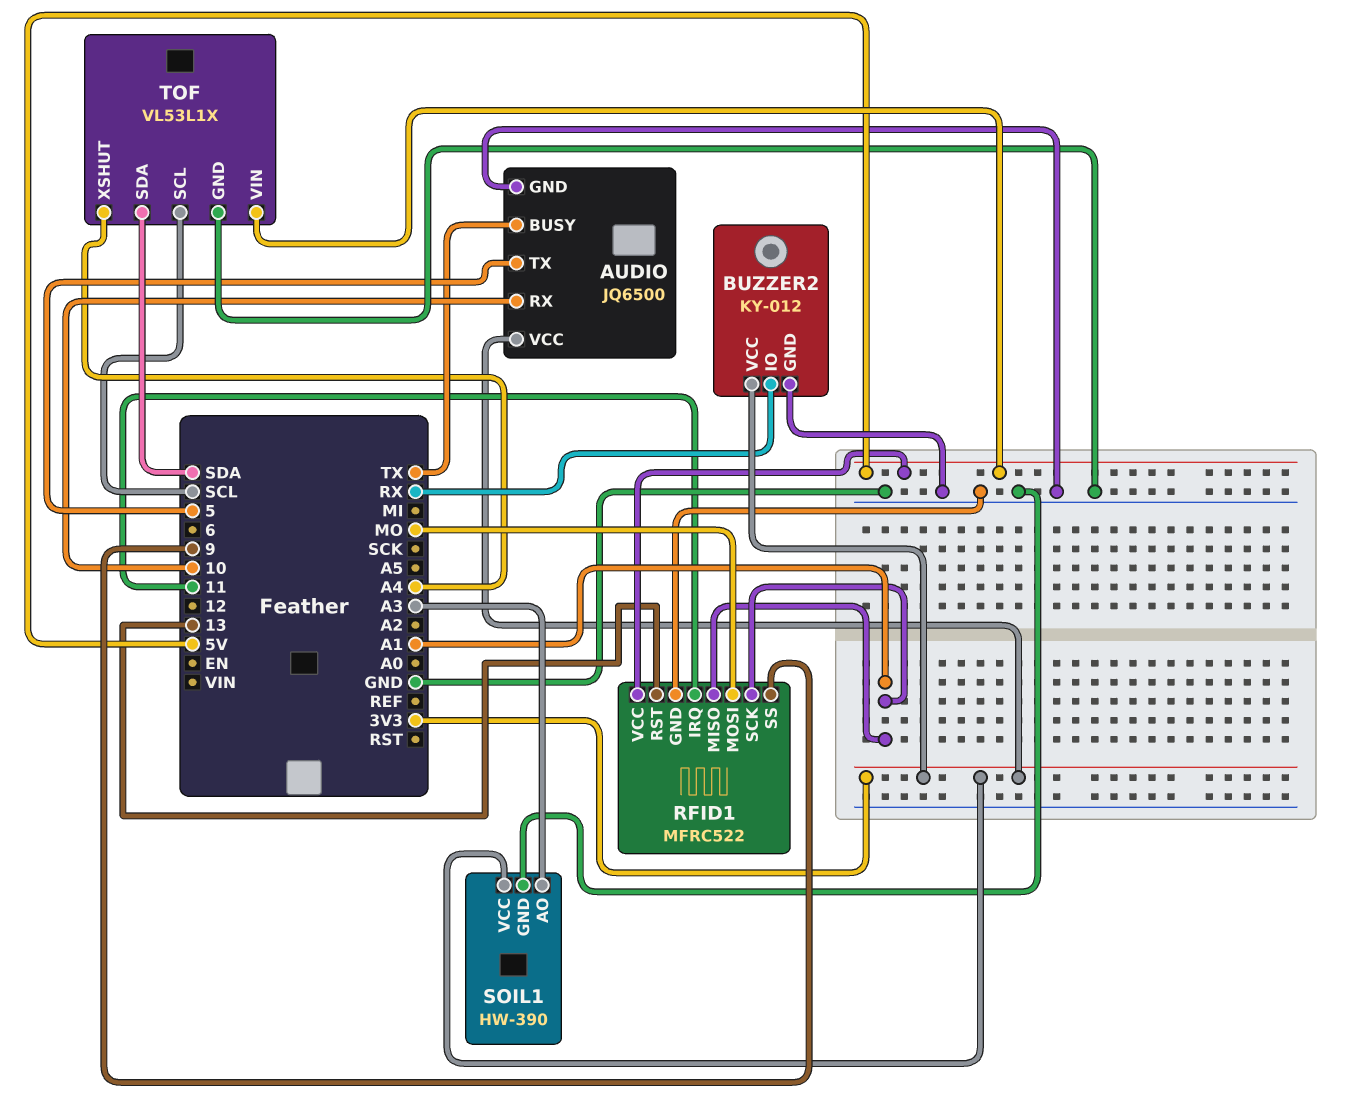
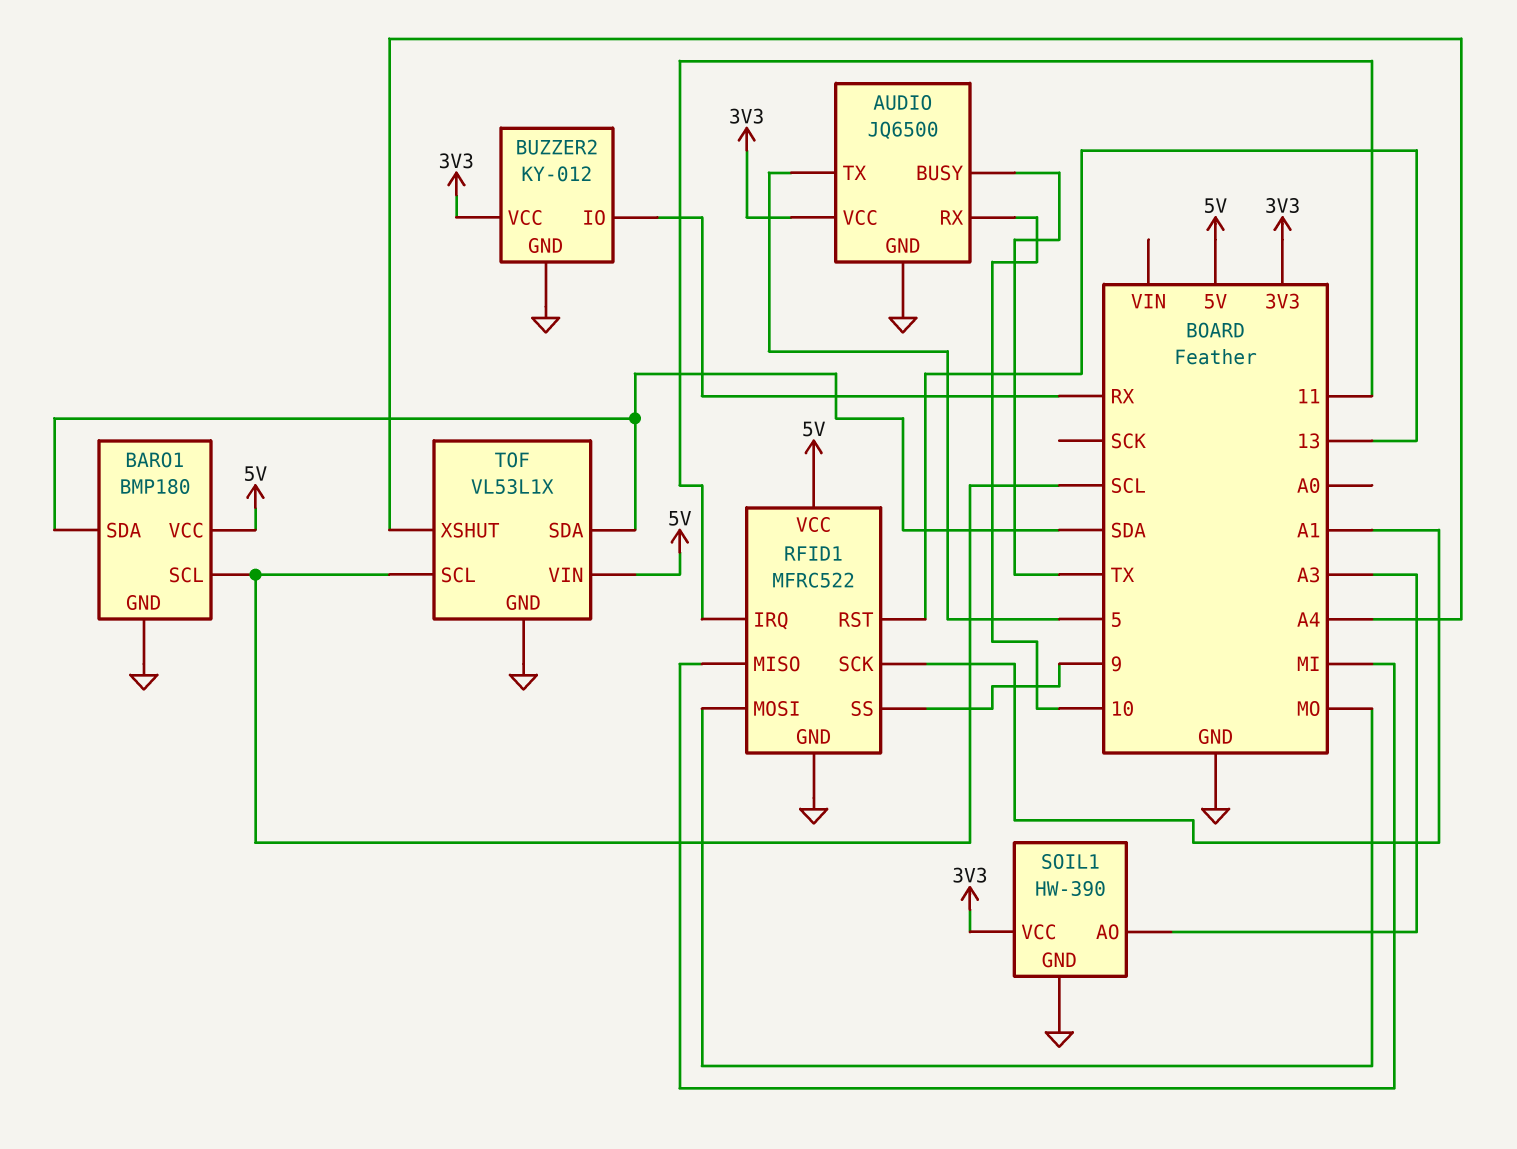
BARO1: none -> BMP180
BARO1 pin GND: none -> GND
BARO1 pin SCL: none -> SCL
BARO1 pin SDA: none -> SDA
BARO1 pin VCC: none -> 5V
RFID1 pin MISO: A1 -> MI

